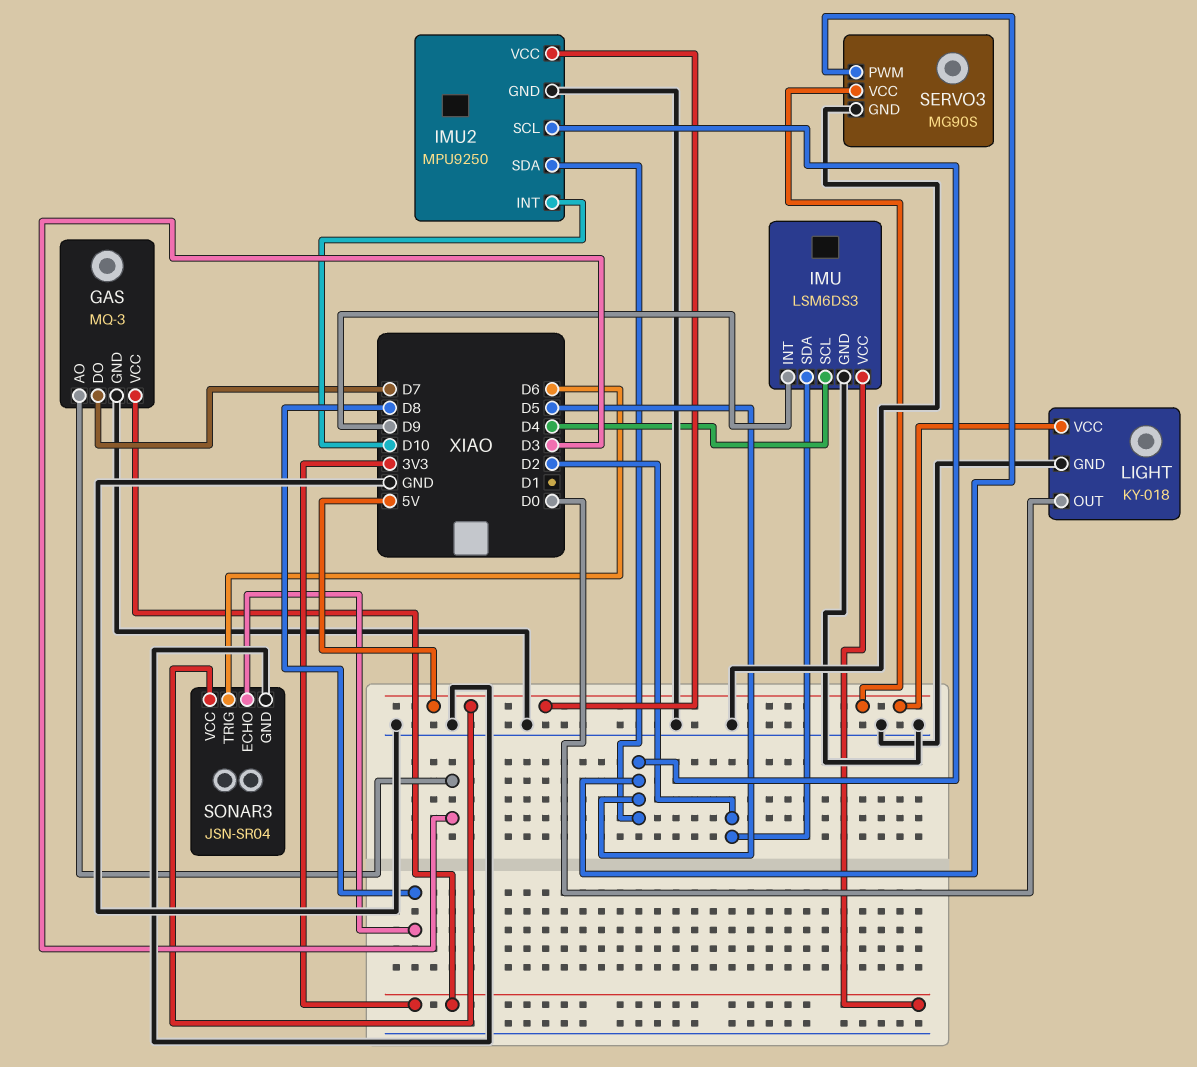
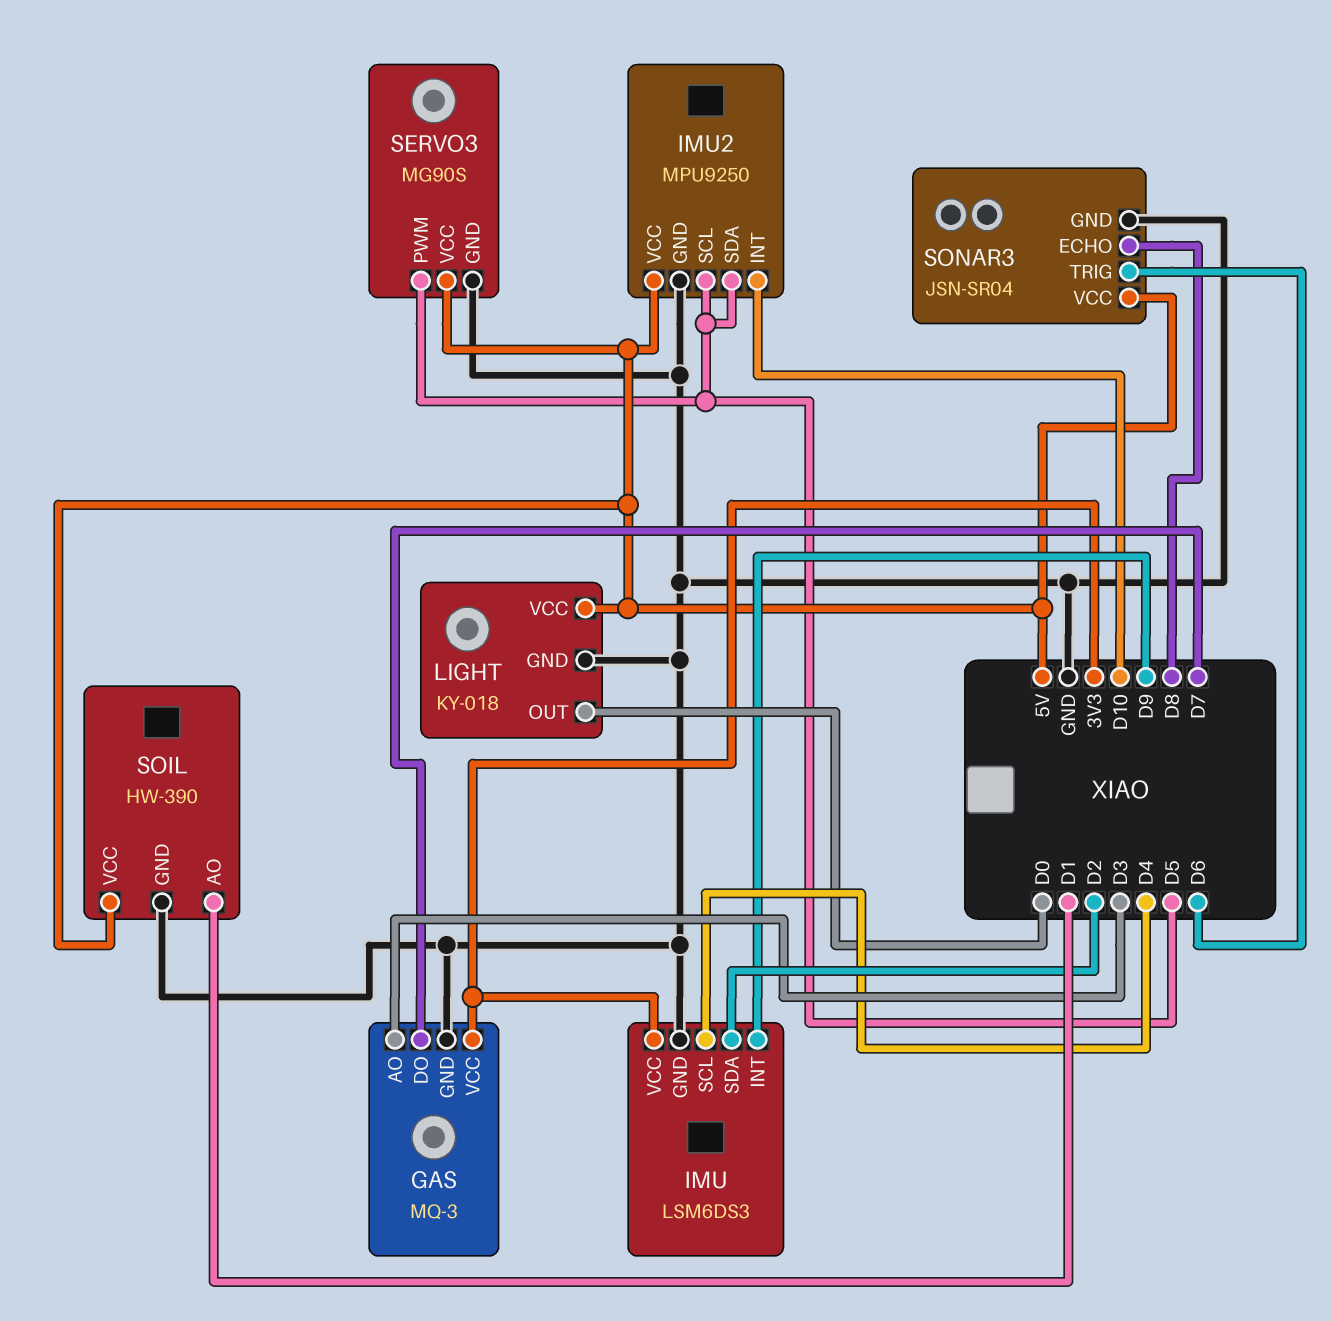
SOIL: none -> HW-390
SOIL pin AO: none -> D1
SOIL pin GND: none -> GND
SOIL pin VCC: none -> 5V

